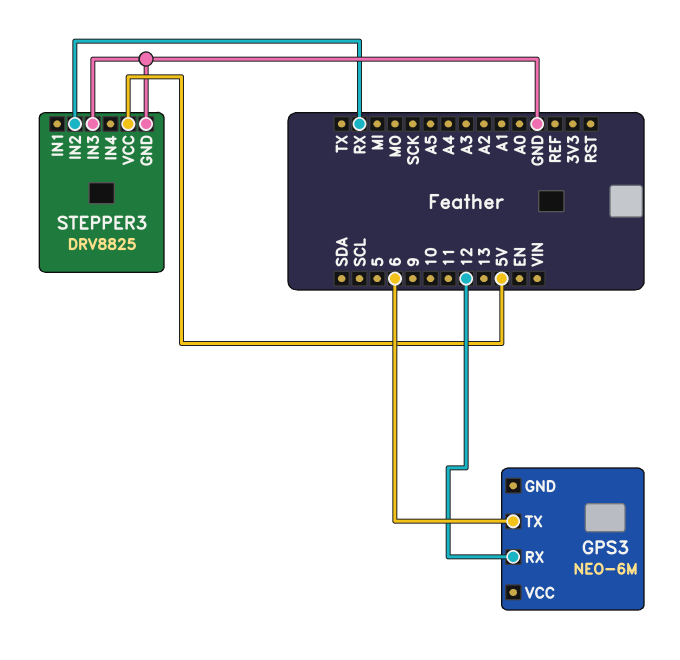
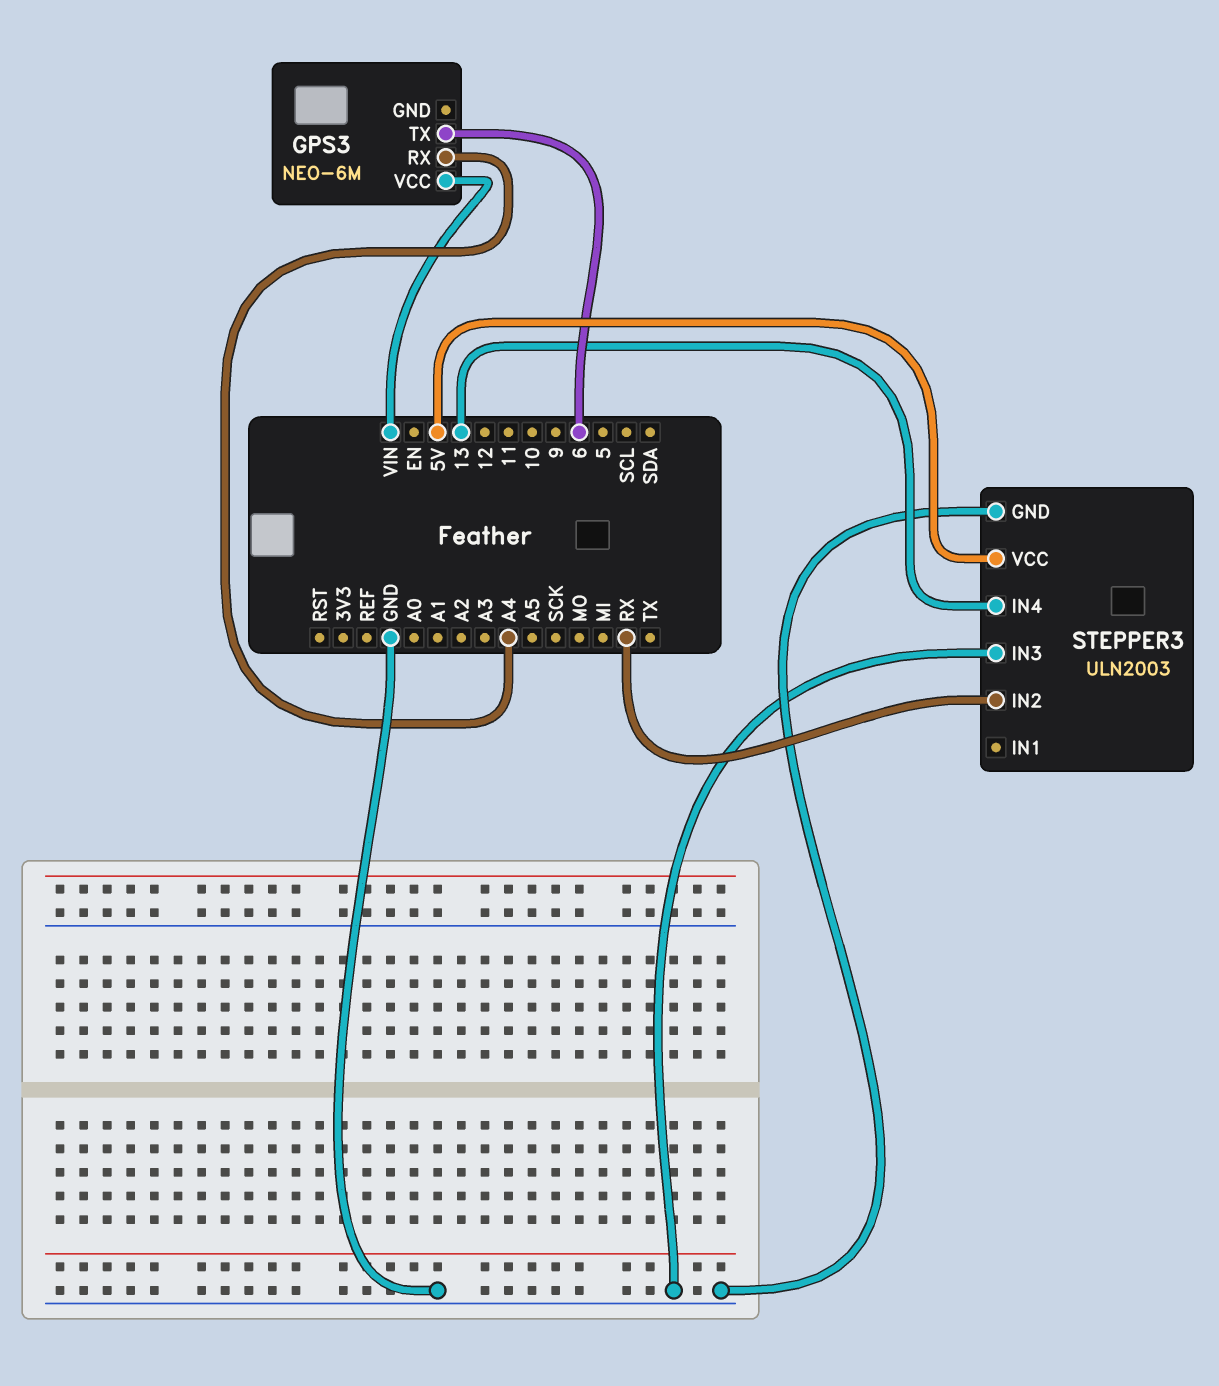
GPS3 pin RX: 12 -> A4
GPS3 pin VCC: none -> VIN
STEPPER3: DRV8825 -> ULN2003
STEPPER3 pin IN4: none -> 13

